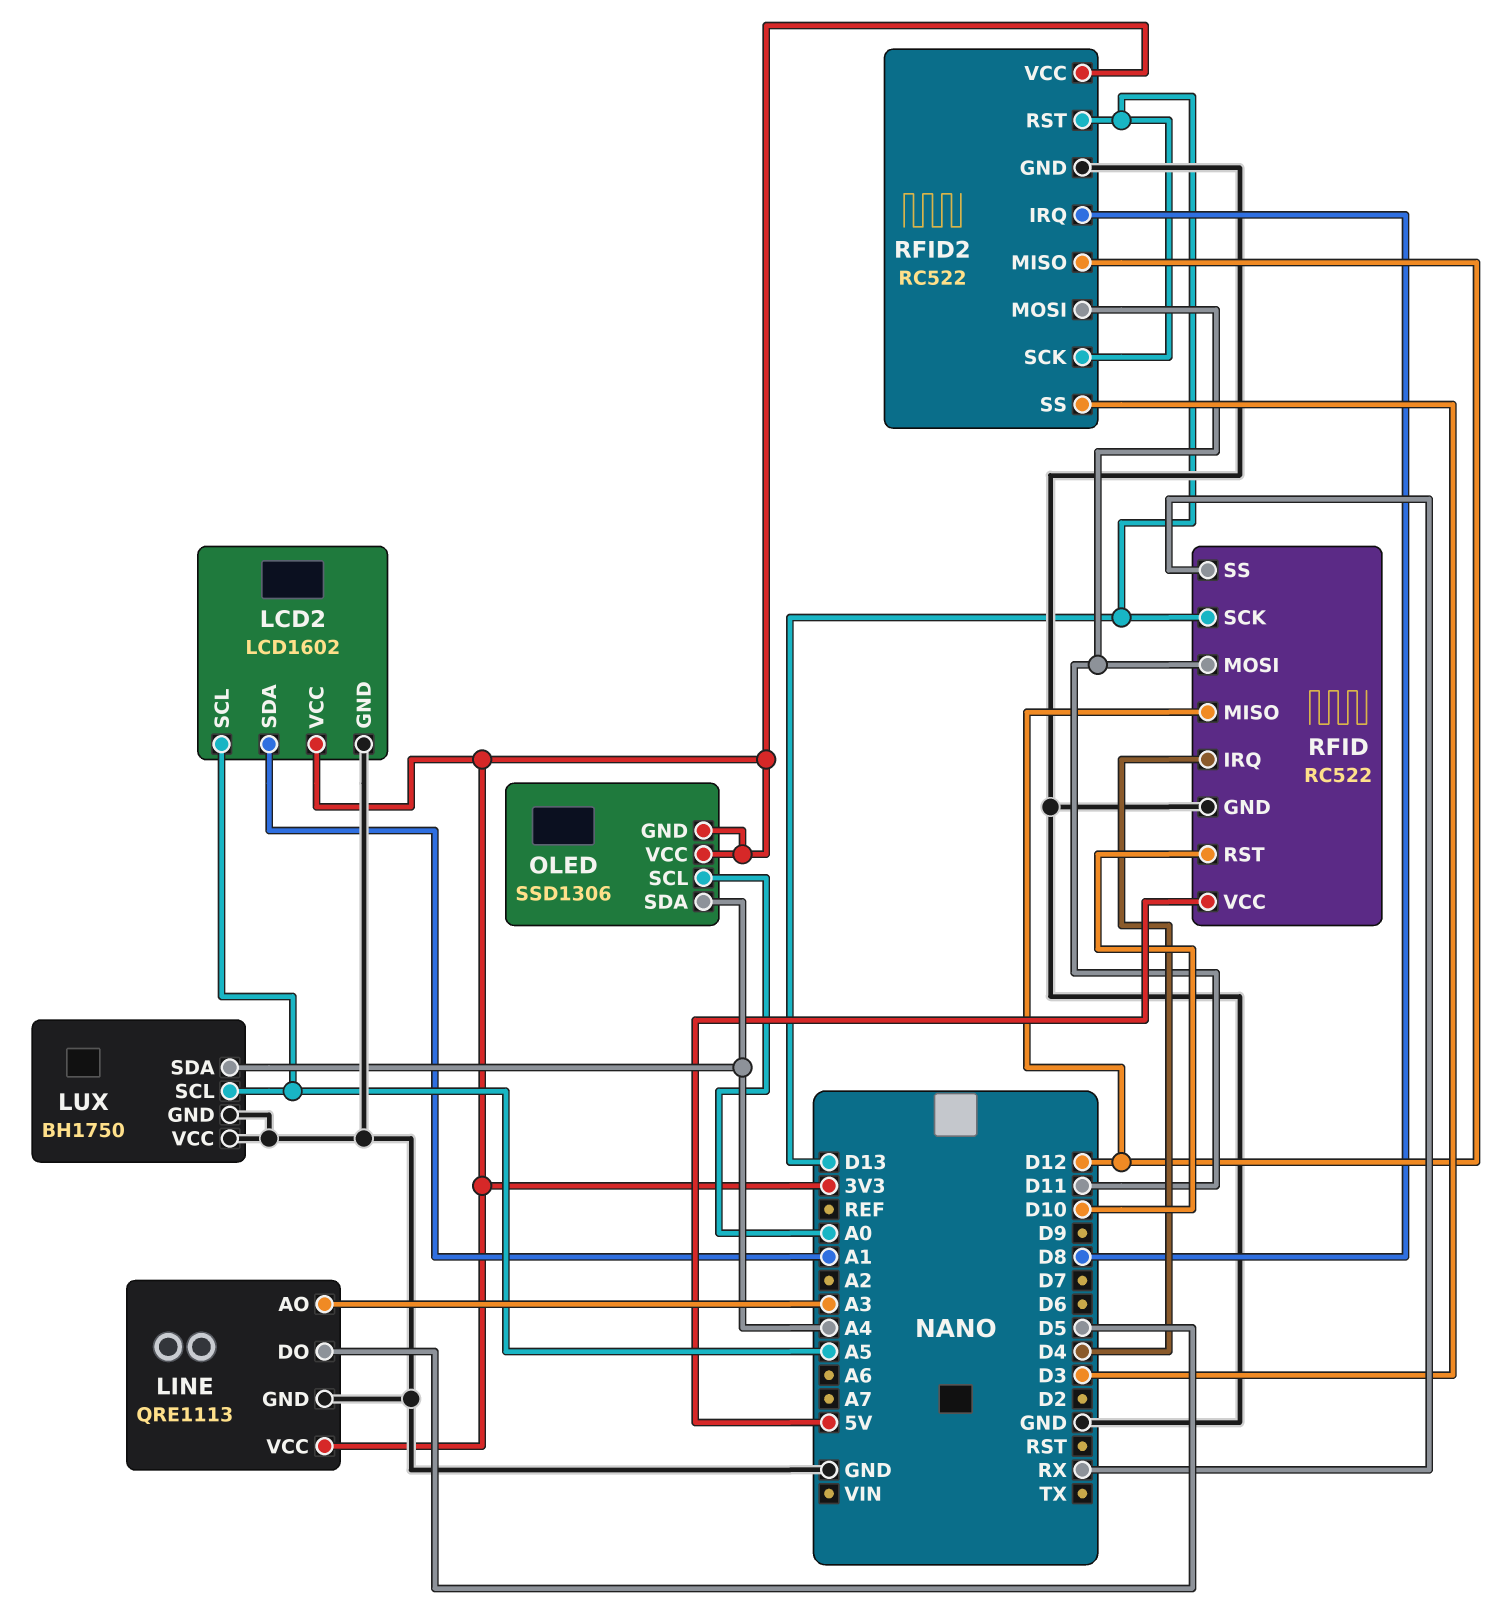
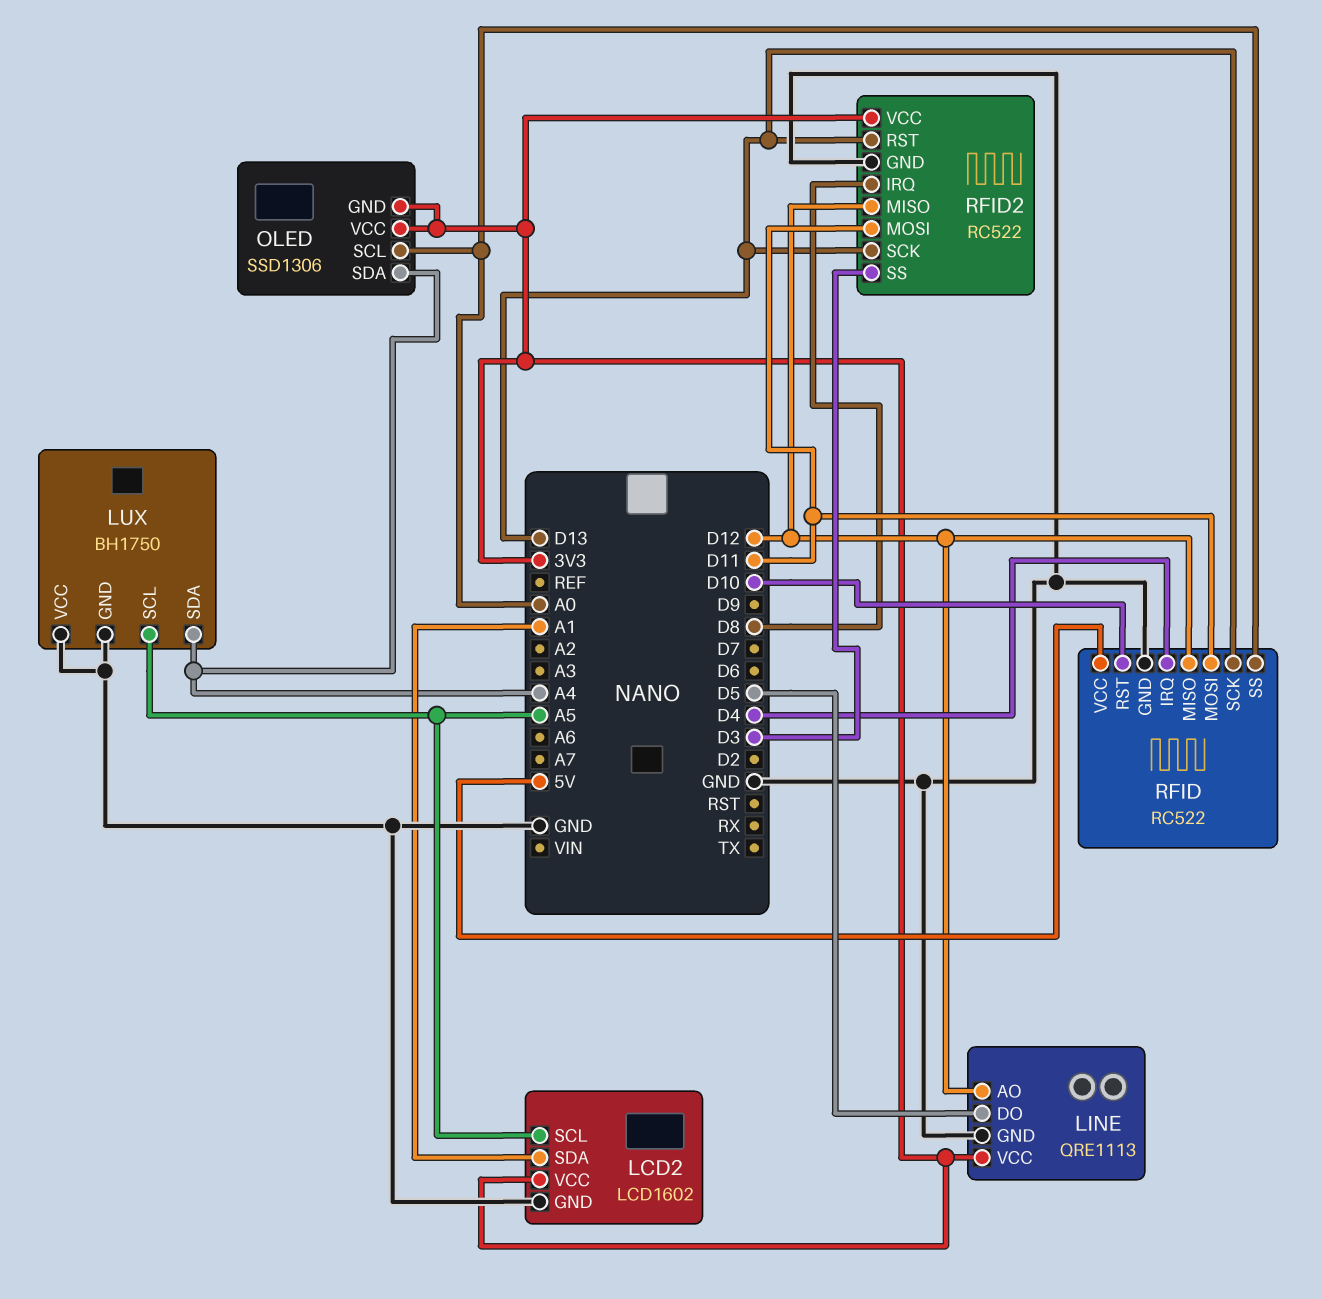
LINE pin AO: A3 -> D12
RFID pin SS: RX -> A0

